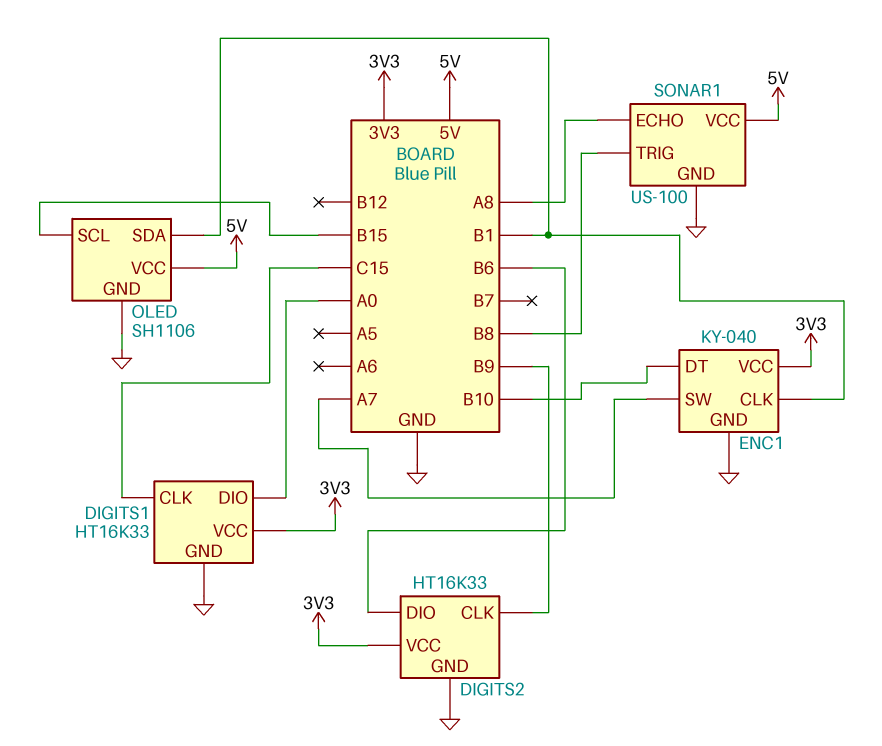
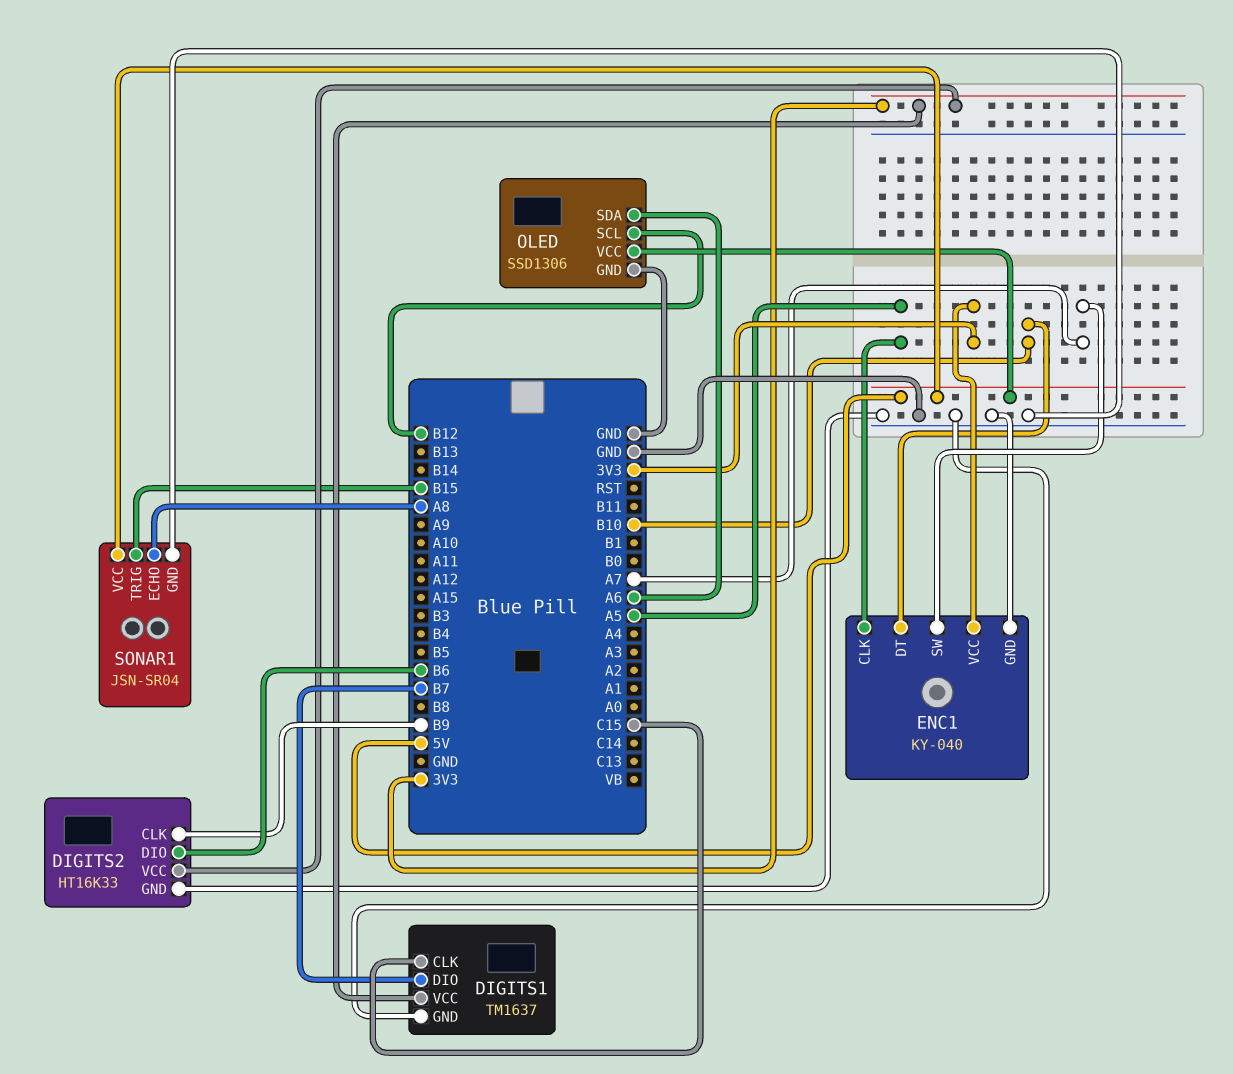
DIGITS1: HT16K33 -> TM1637
DIGITS1 pin DIO: A0 -> B7
ENC1 pin CLK: B1 -> A5
OLED: SH1106 -> SSD1306
OLED pin SCL: B15 -> B12
OLED pin SDA: B1 -> A6
SONAR1: US-100 -> JSN-SR04
SONAR1 pin TRIG: B8 -> B15

